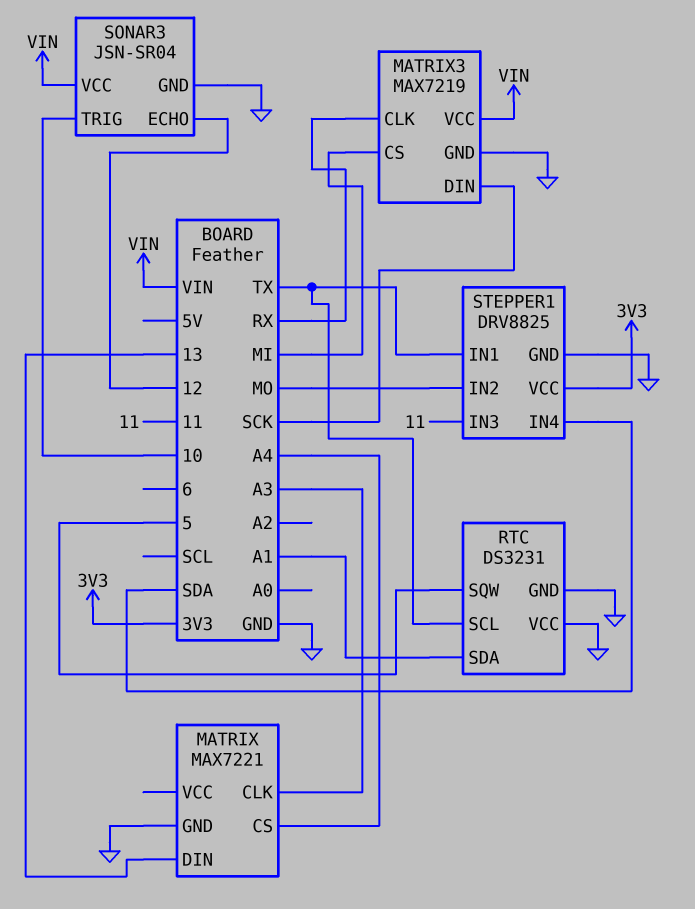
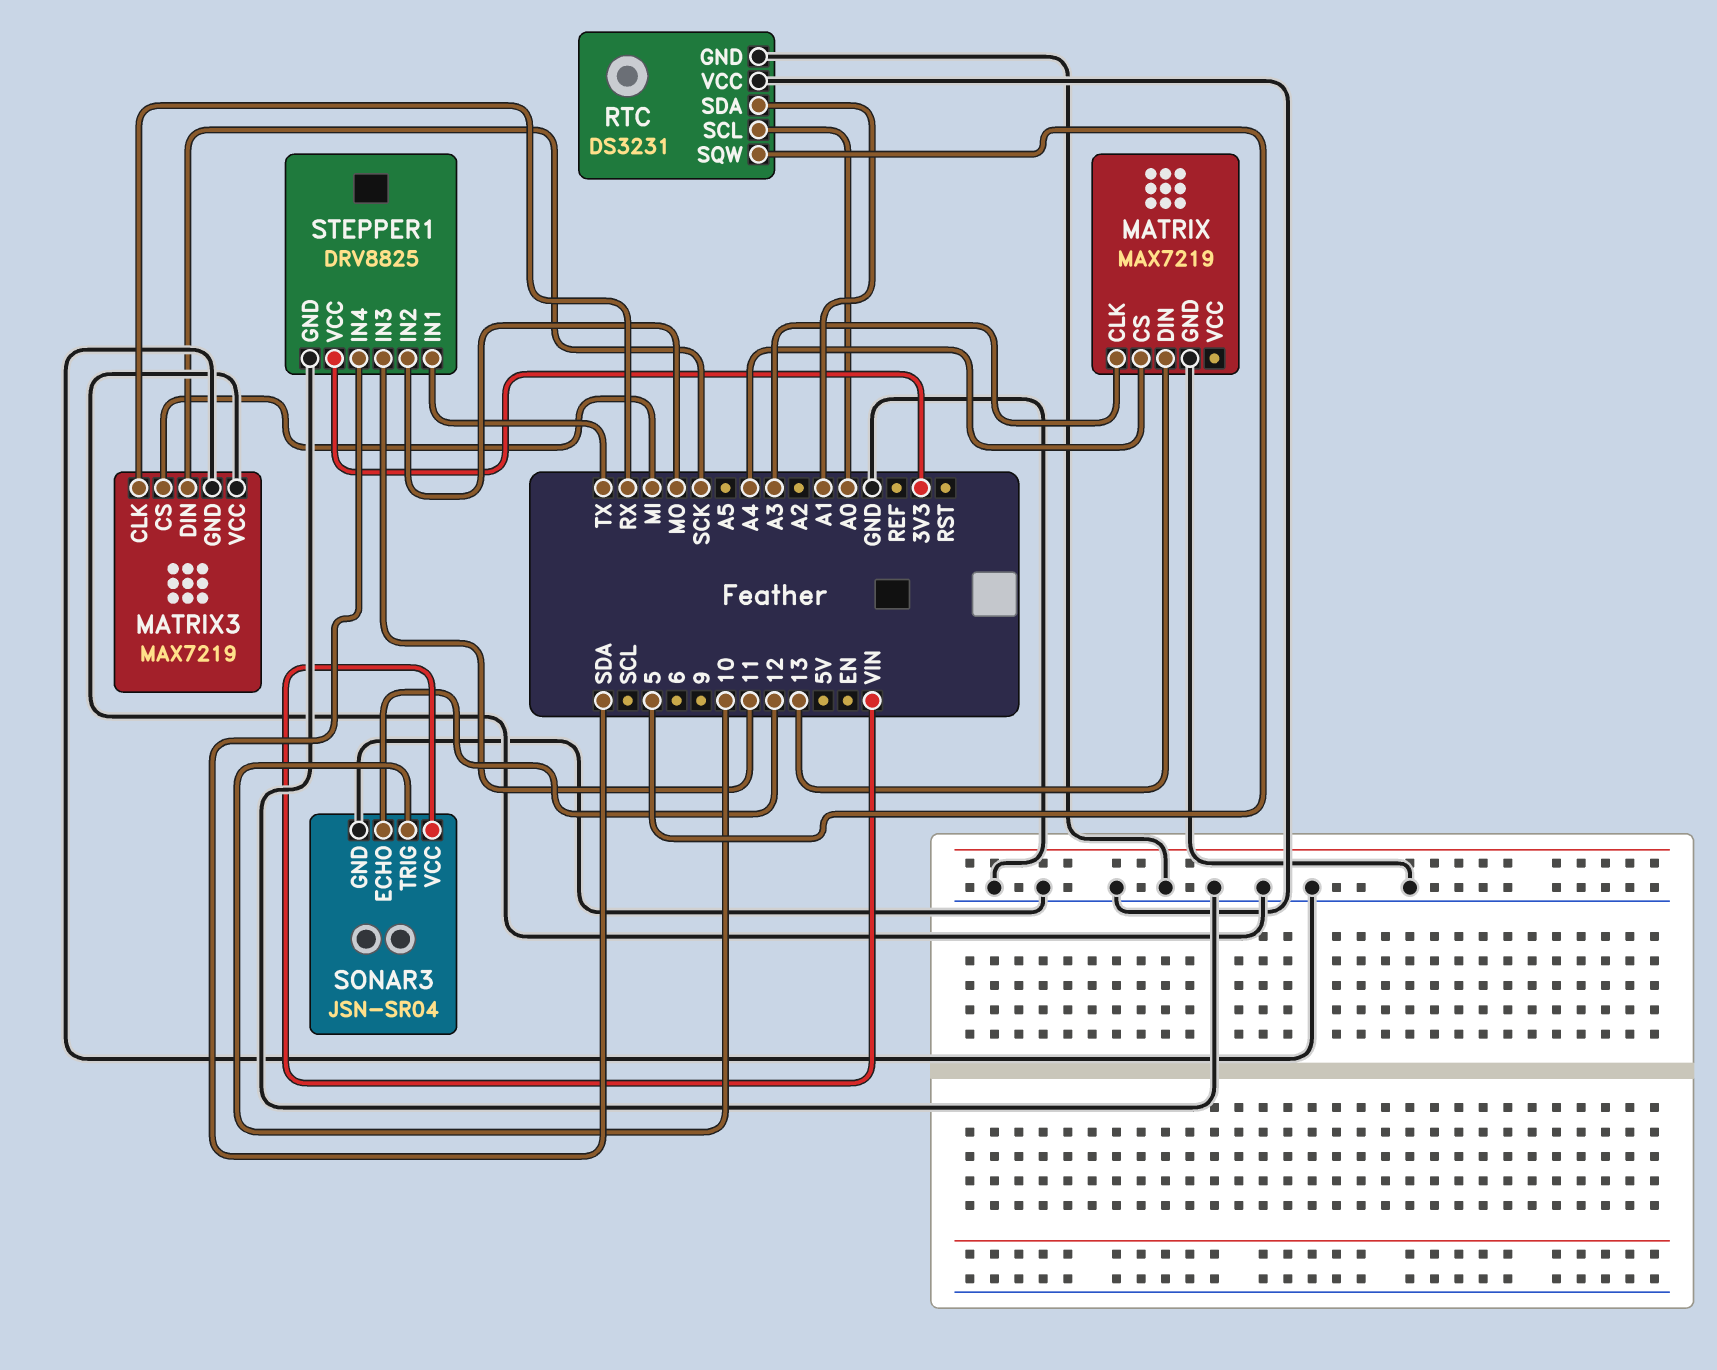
MATRIX: MAX7221 -> MAX7219
MATRIX3 pin VCC: VIN -> GND
RTC pin SCL: TX -> A0

